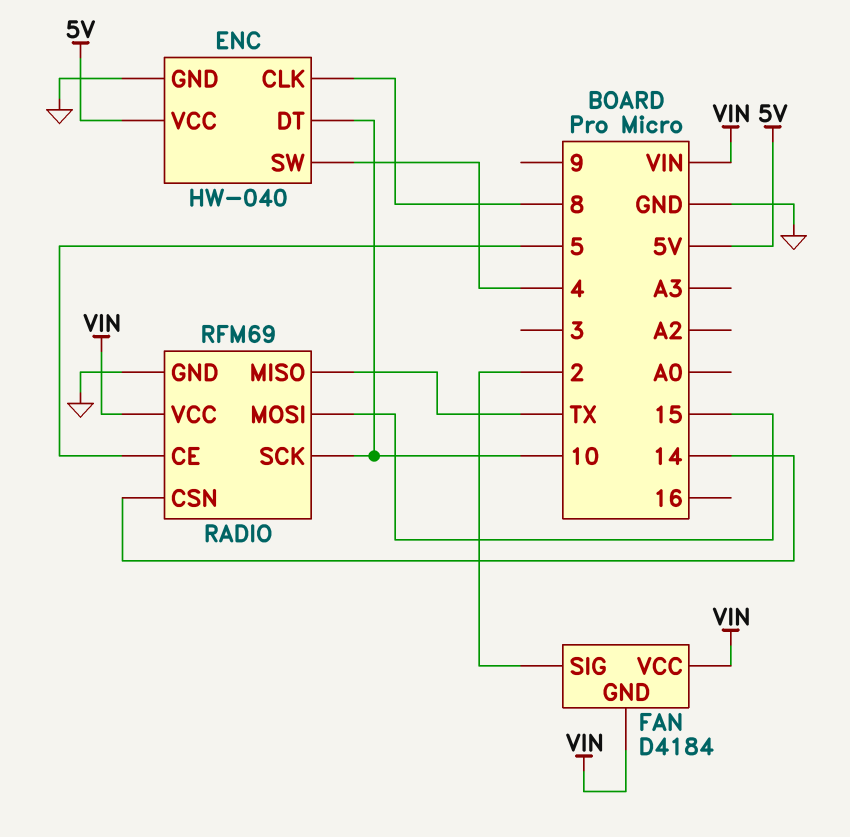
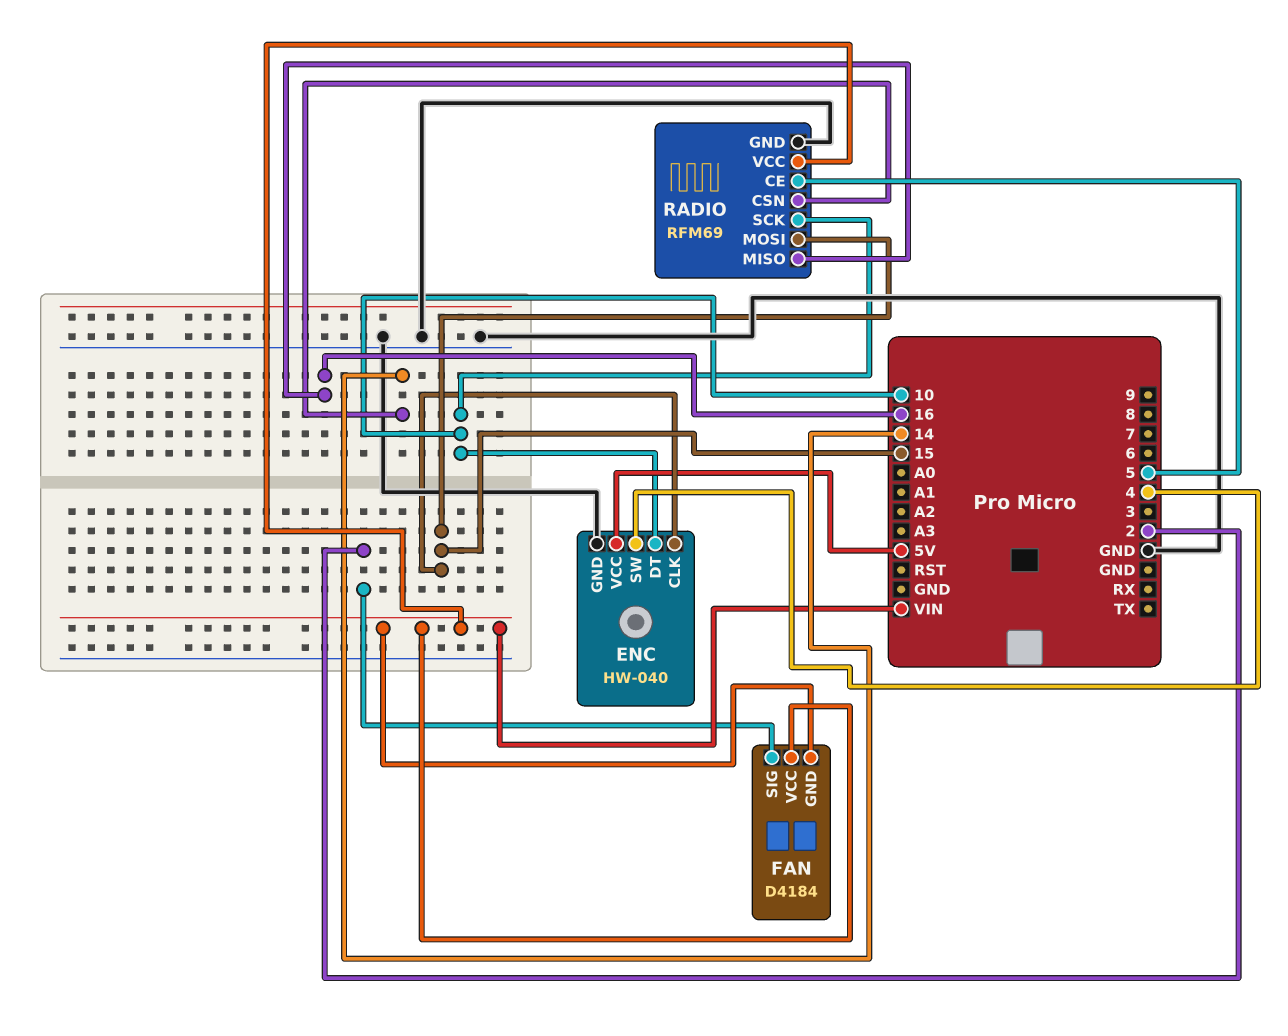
ENC pin CLK: 8 -> 15
RADIO pin MISO: TX -> 16

